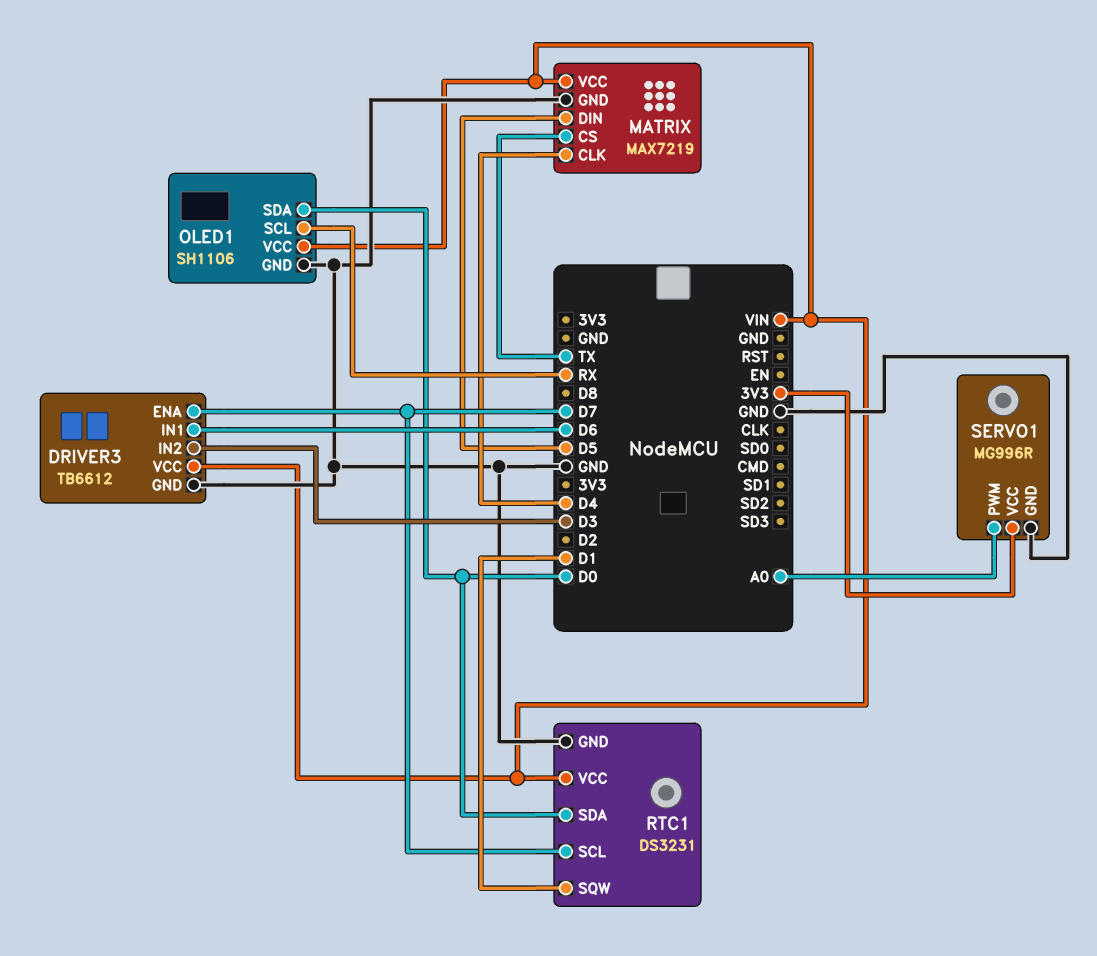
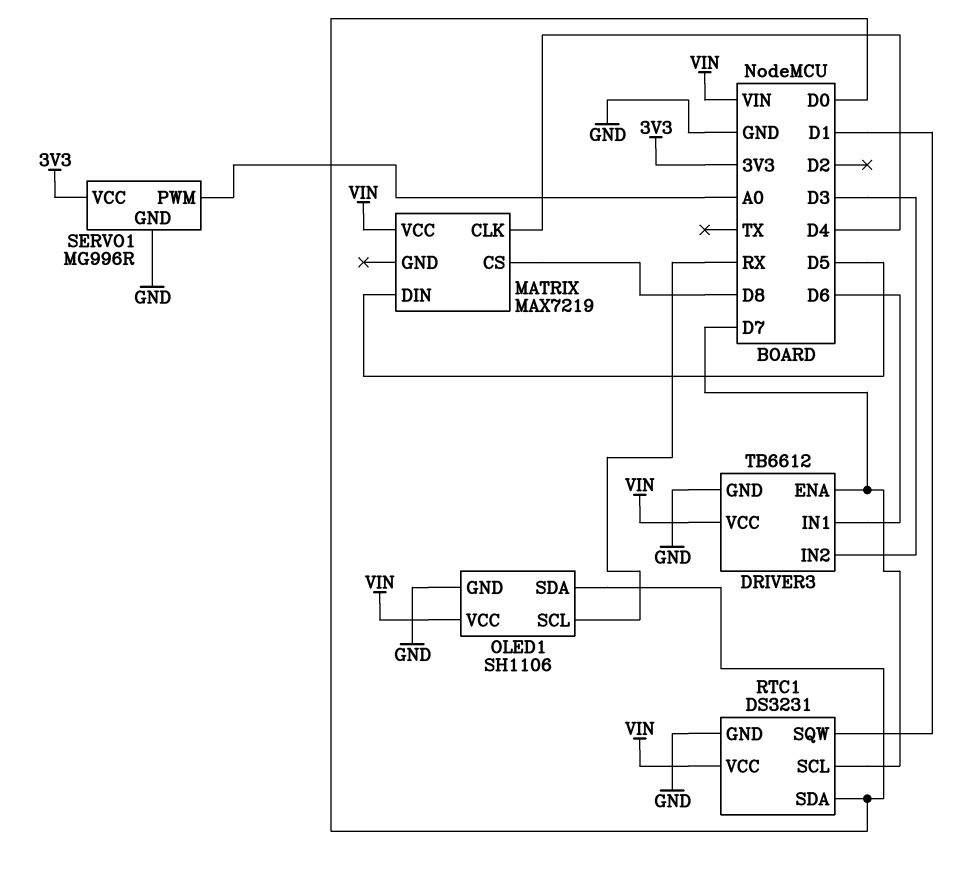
MATRIX pin CS: TX -> D8
MATRIX pin GND: GND -> none

